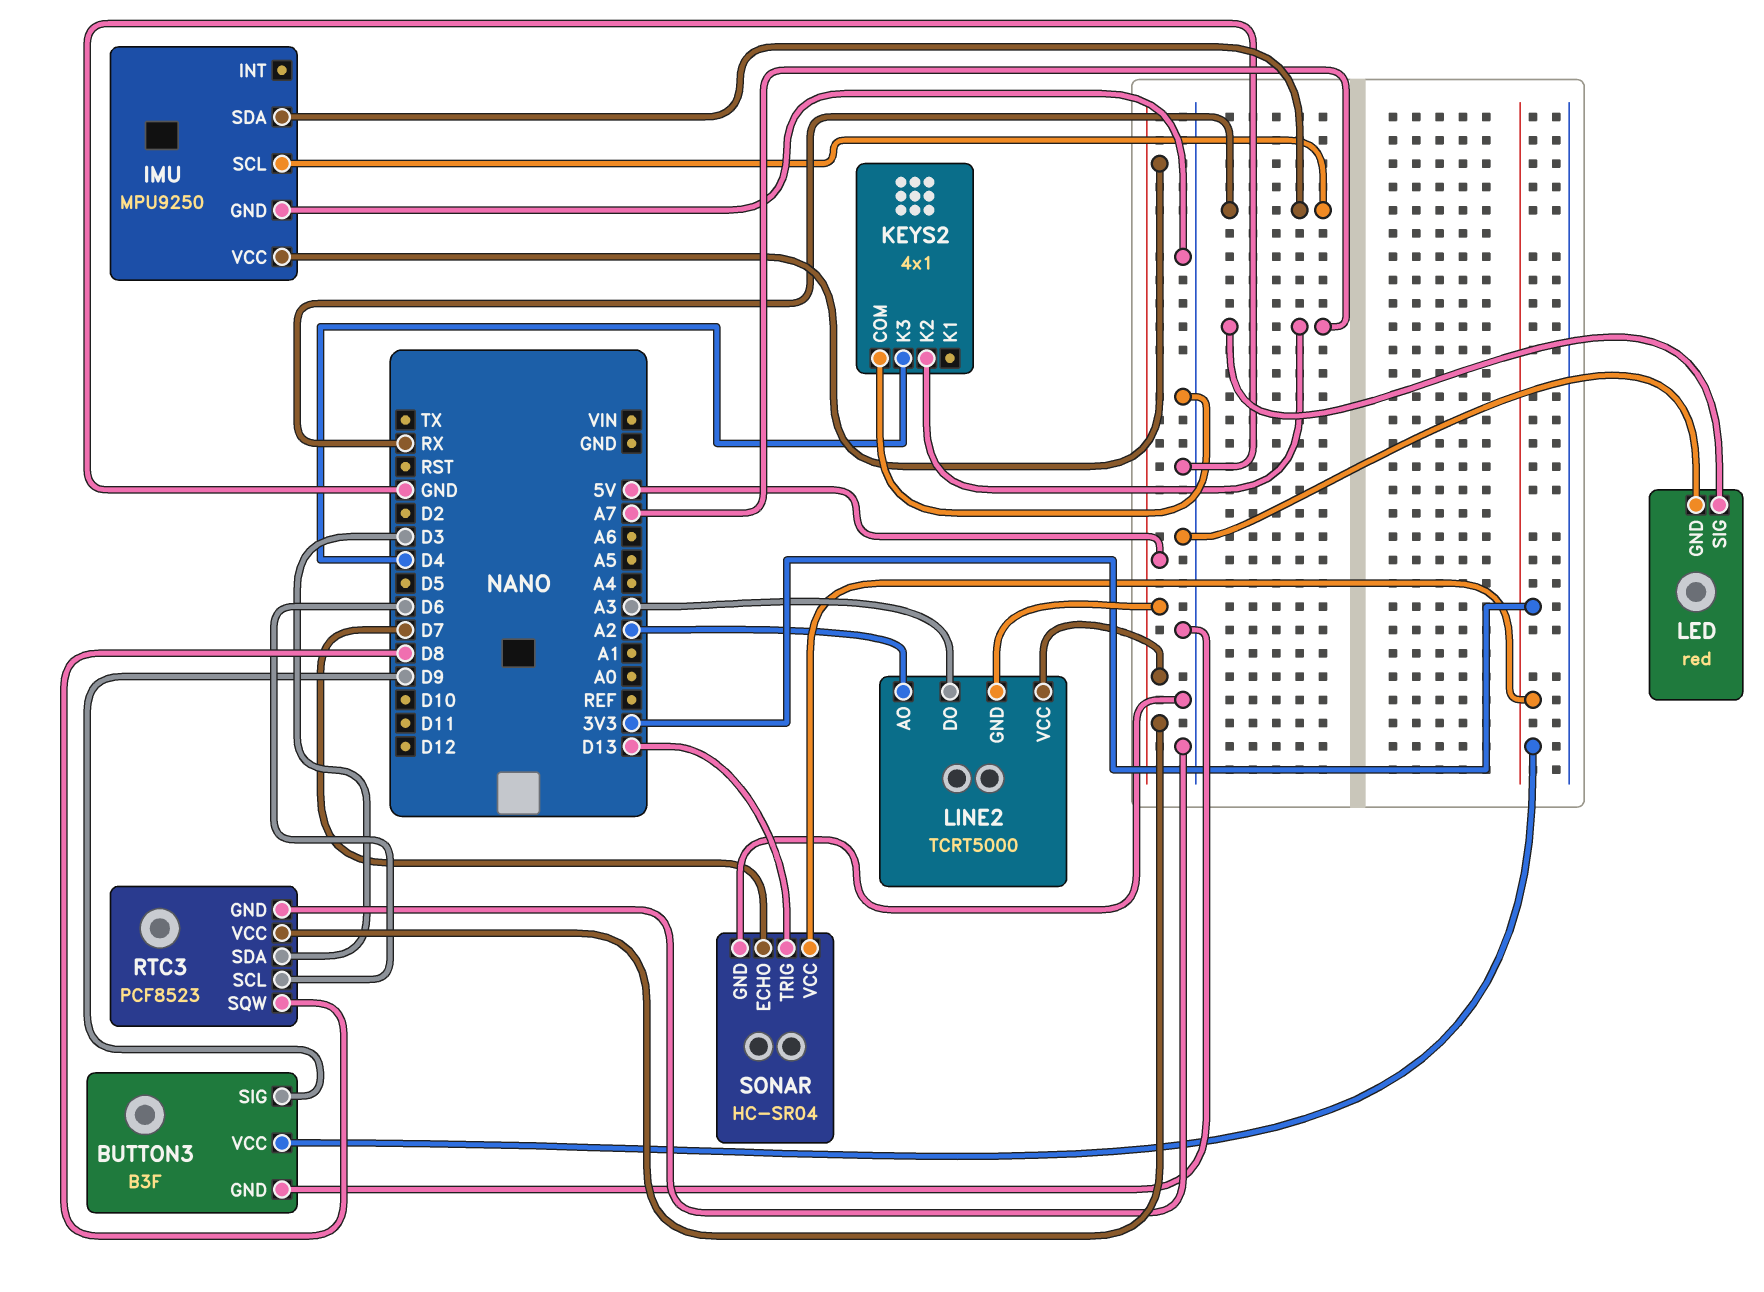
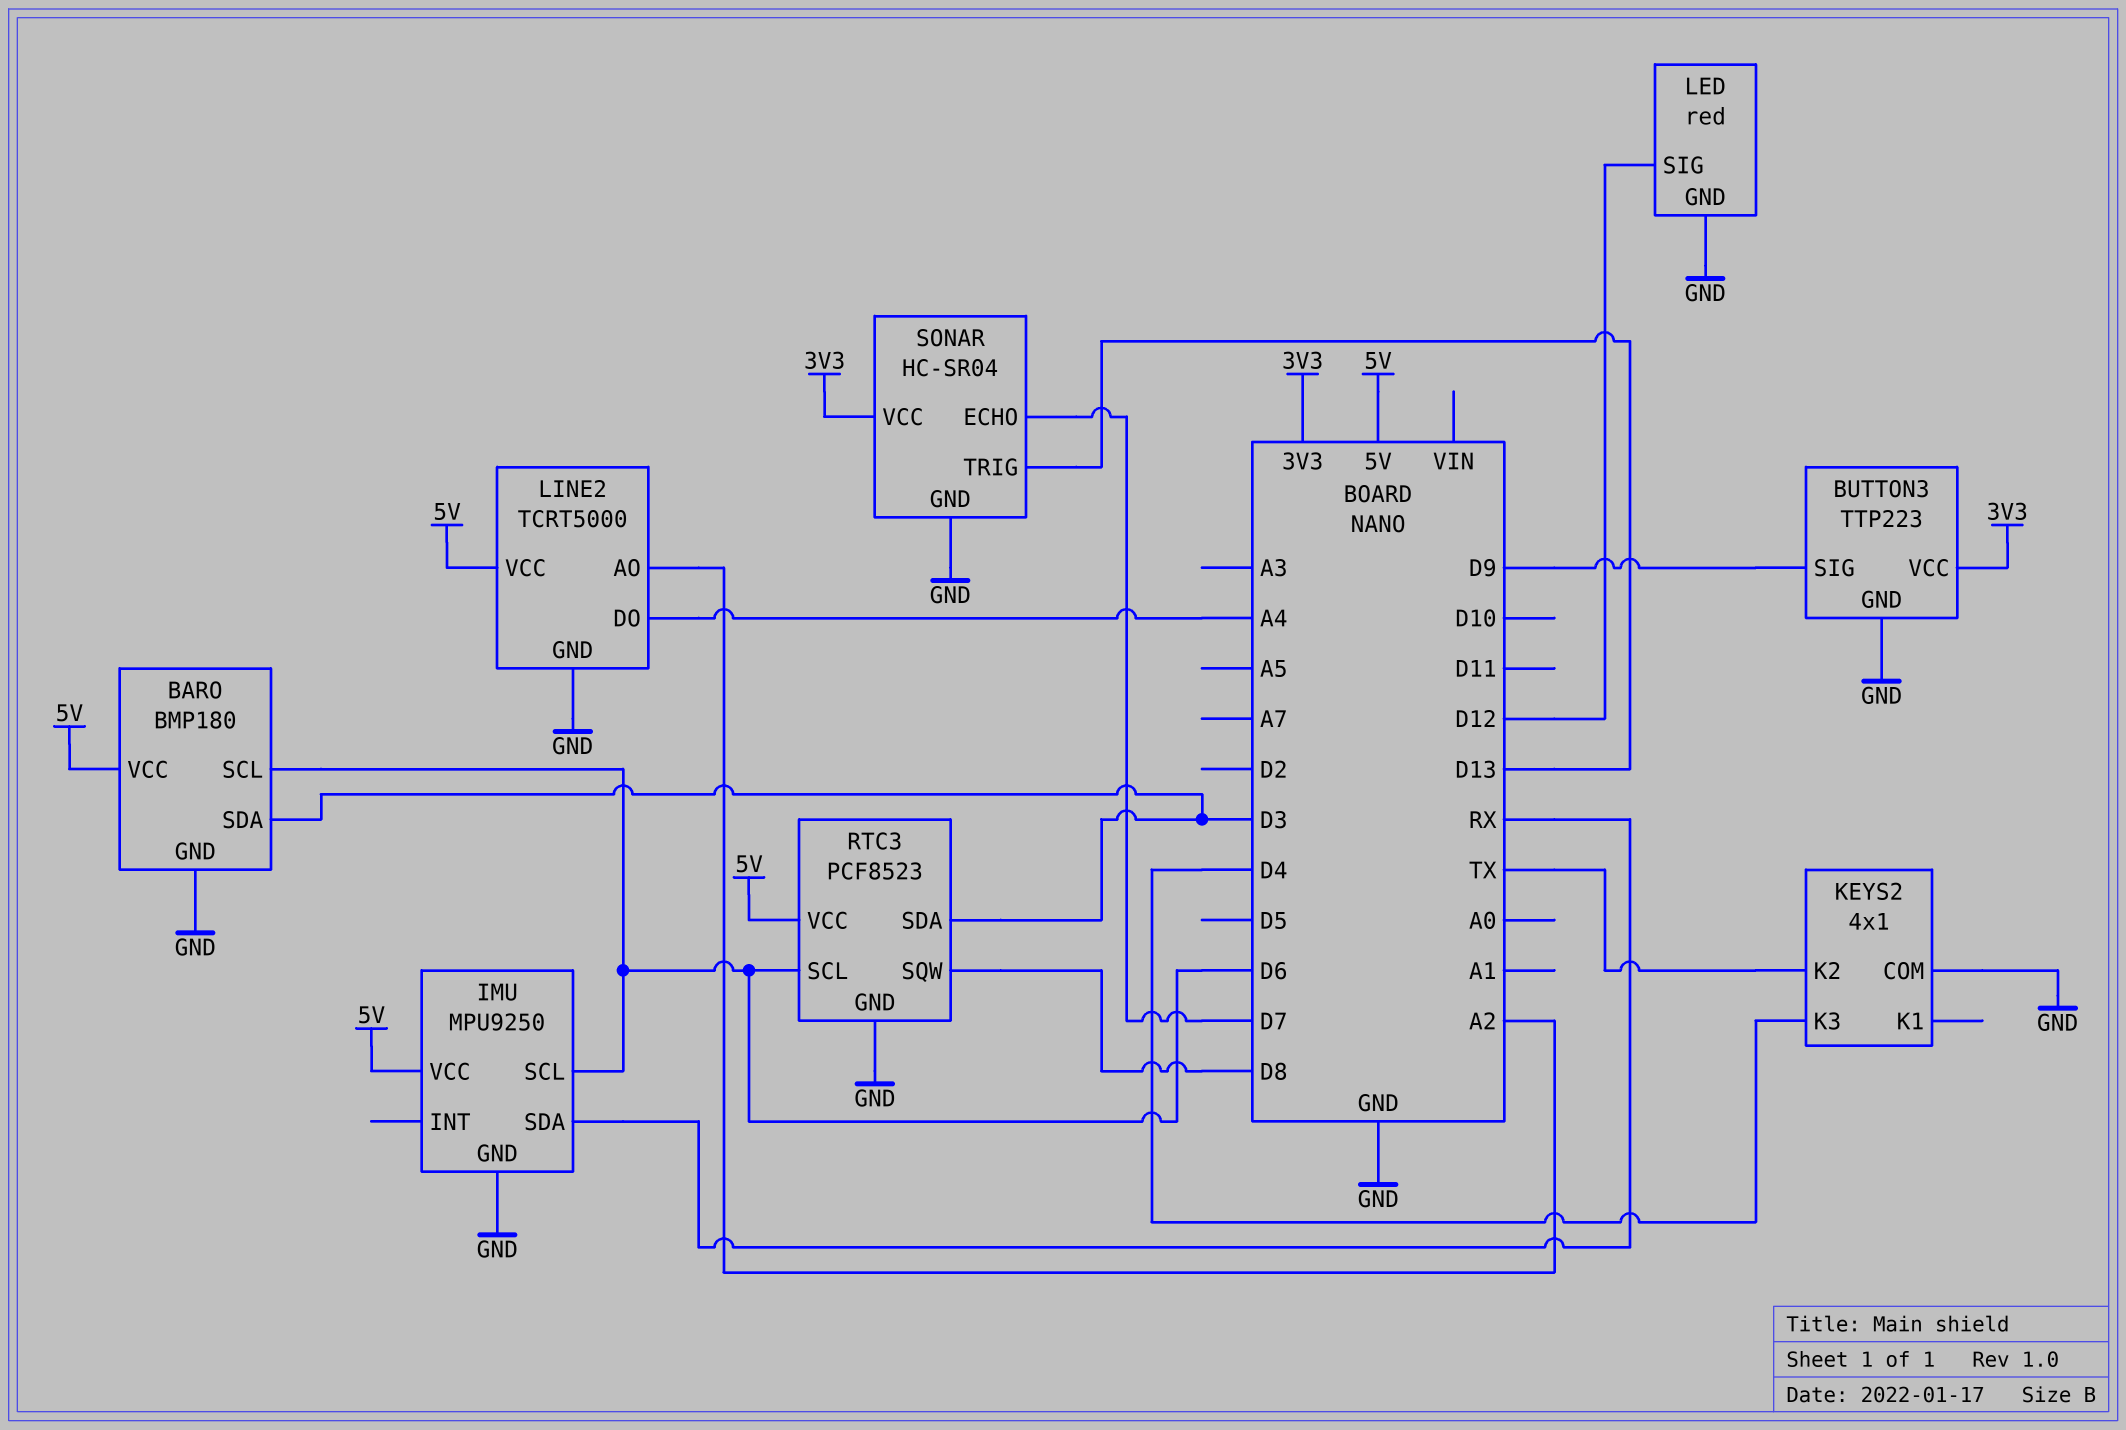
BARO: none -> BMP180
BARO pin GND: none -> GND
BARO pin SCL: none -> D6
BARO pin SDA: none -> D3
BARO pin VCC: none -> 5V
BUTTON3: B3F -> TTP223
IMU pin SCL: RX -> D6
KEYS2 pin K2: A7 -> TX
LED pin SIG: A7 -> D12
LINE2 pin DO: A3 -> A4
LINE2 pin GND: 5V -> GND

